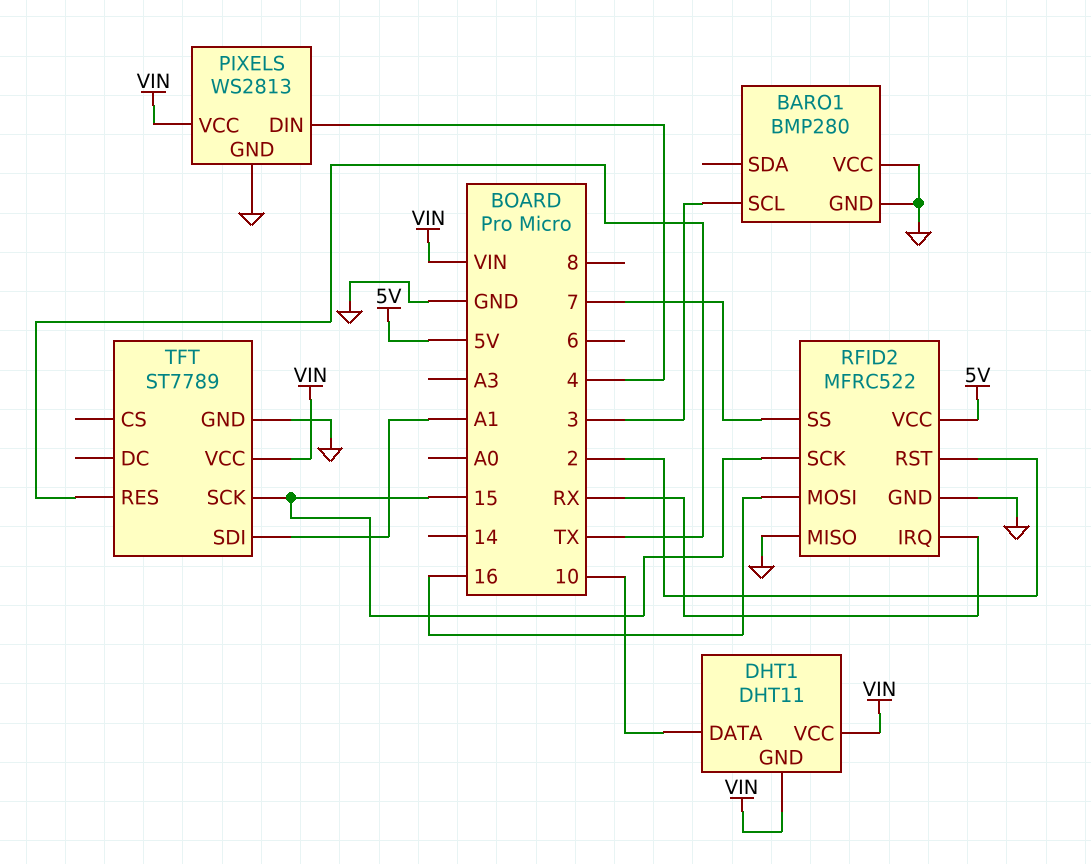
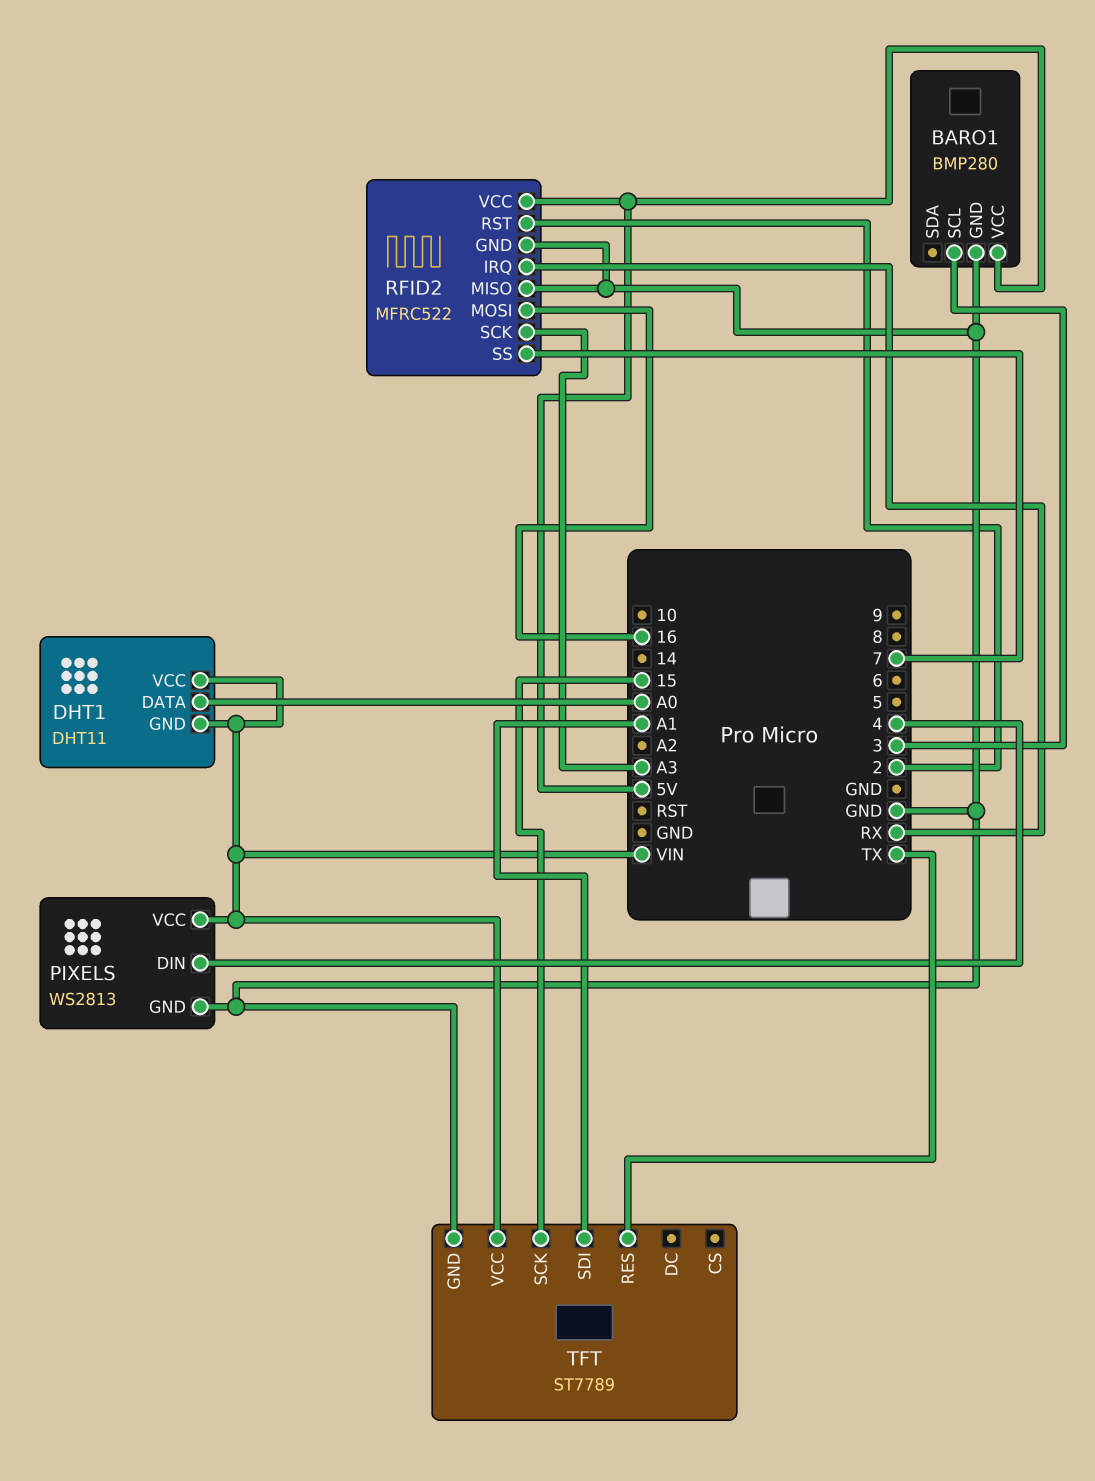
BARO1 pin VCC: GND -> 5V
DHT1 pin DATA: 10 -> A0
RFID2 pin SCK: 15 -> A3

